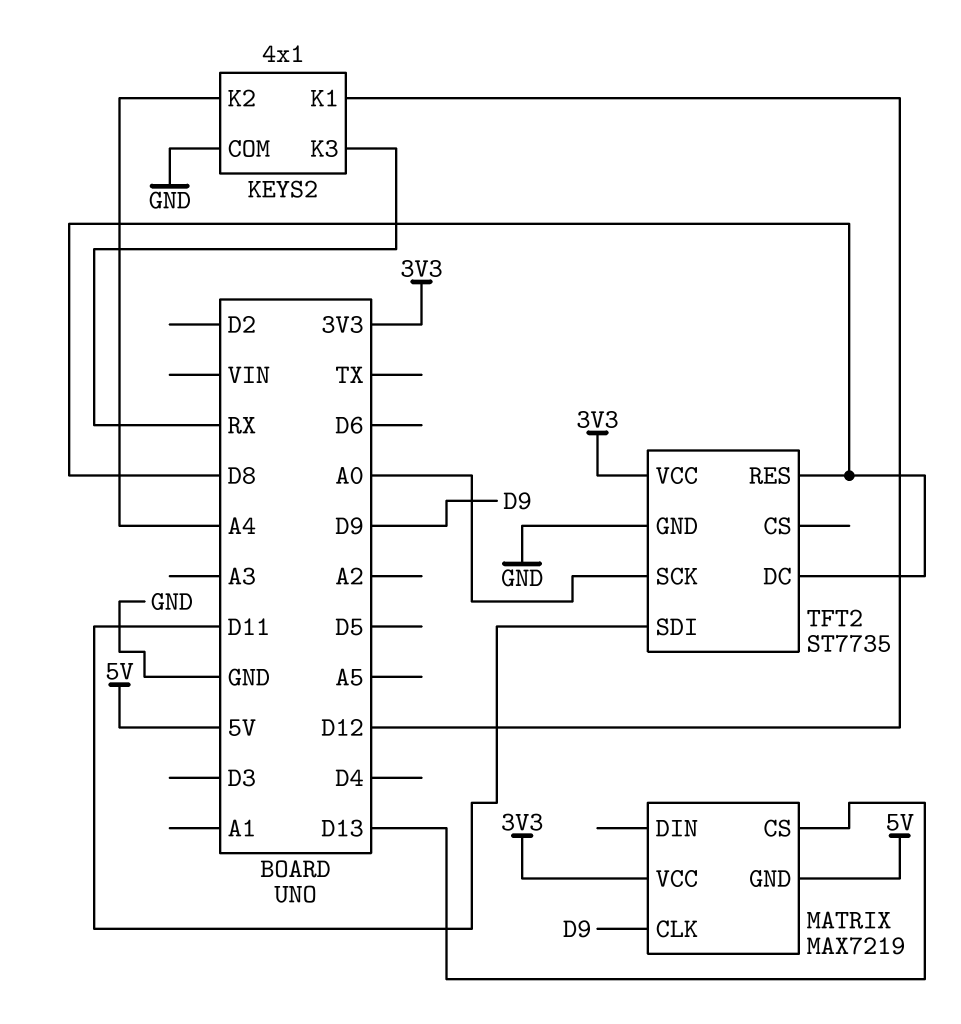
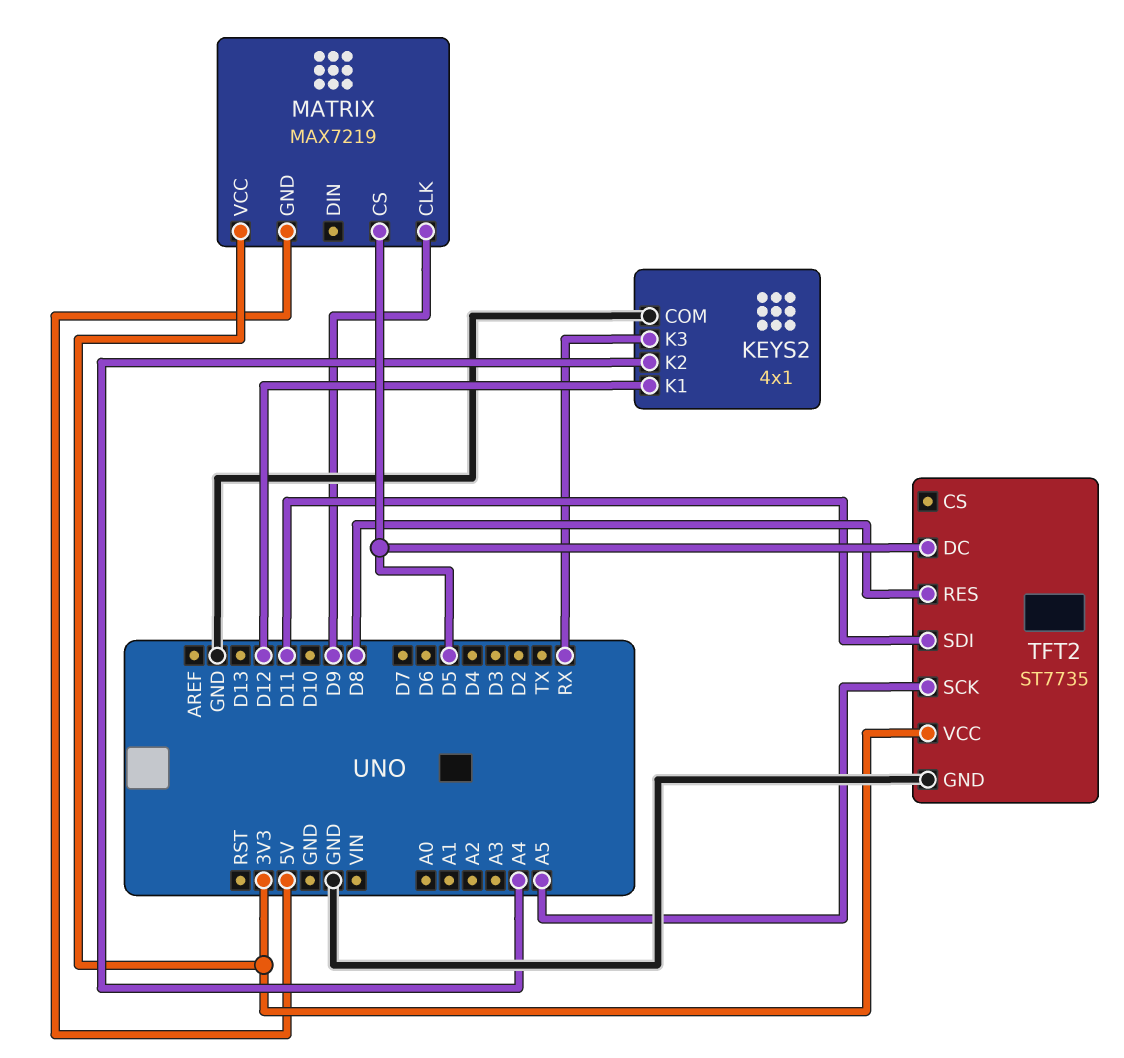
MATRIX pin CS: D13 -> D5
TFT2 pin DC: D8 -> D5
TFT2 pin SCK: A0 -> A5

